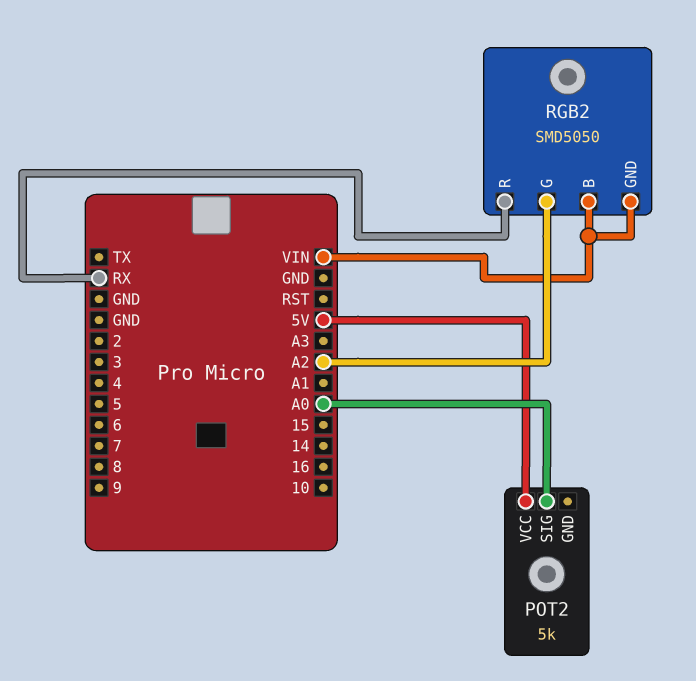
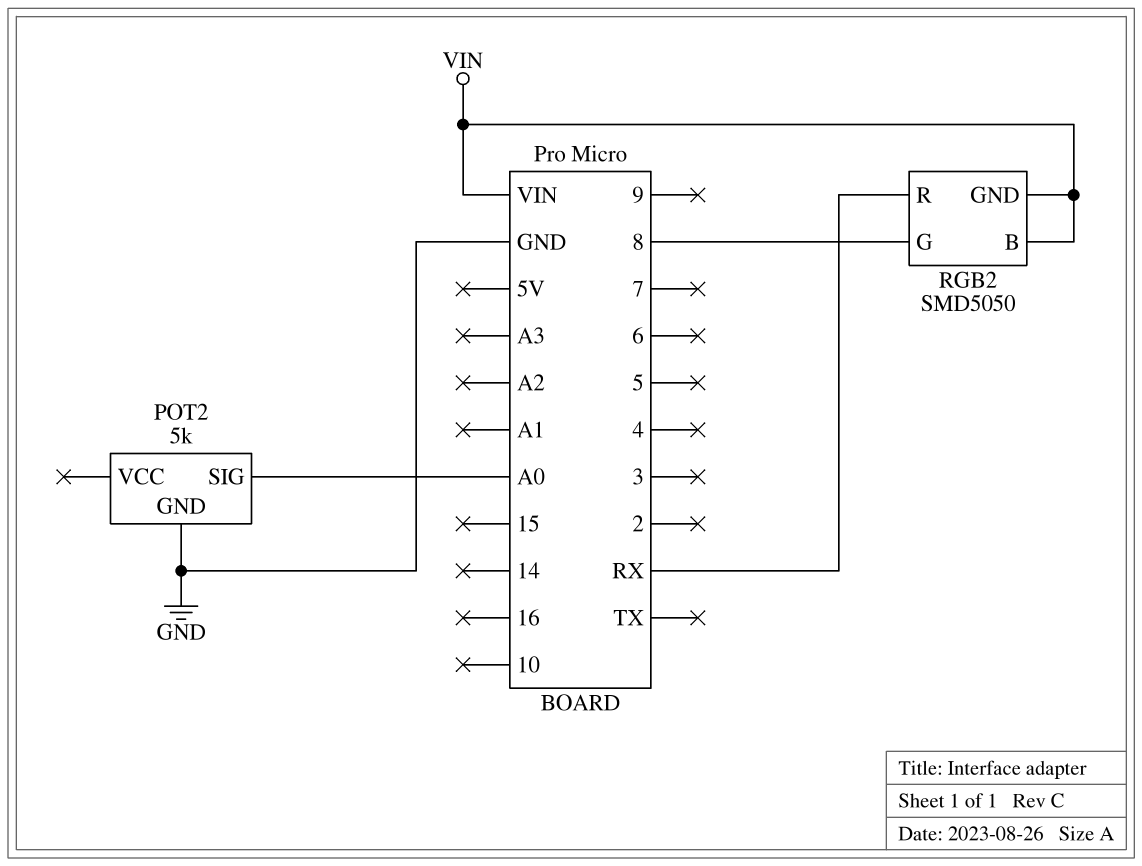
POT2 pin GND: none -> GND
POT2 pin VCC: 5V -> none
RGB2 pin G: A2 -> 8

